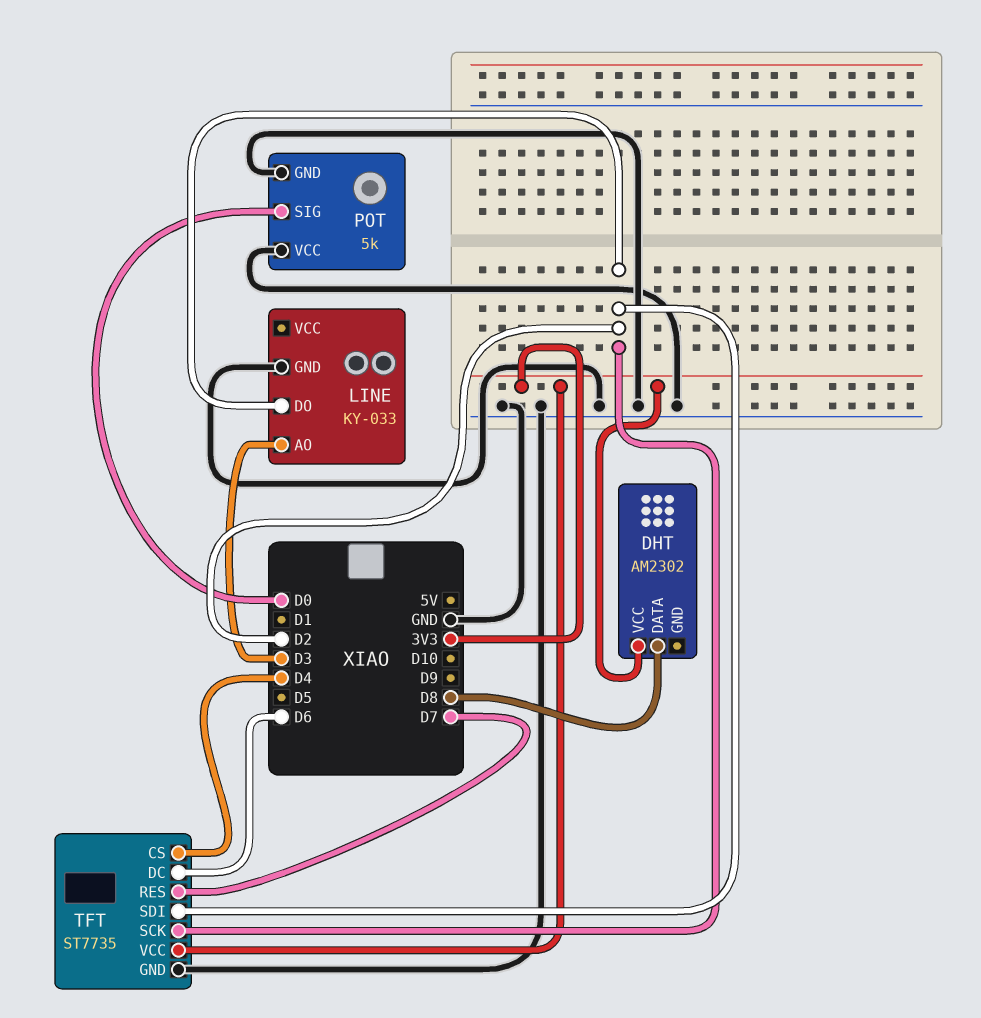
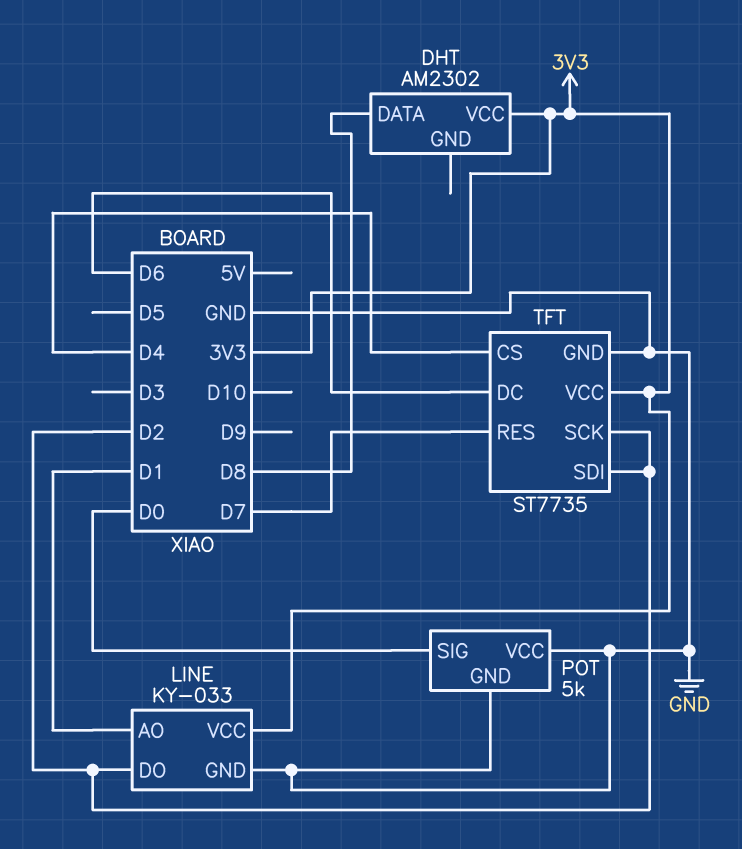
LINE pin AO: D3 -> D1
LINE pin VCC: none -> 3V3

